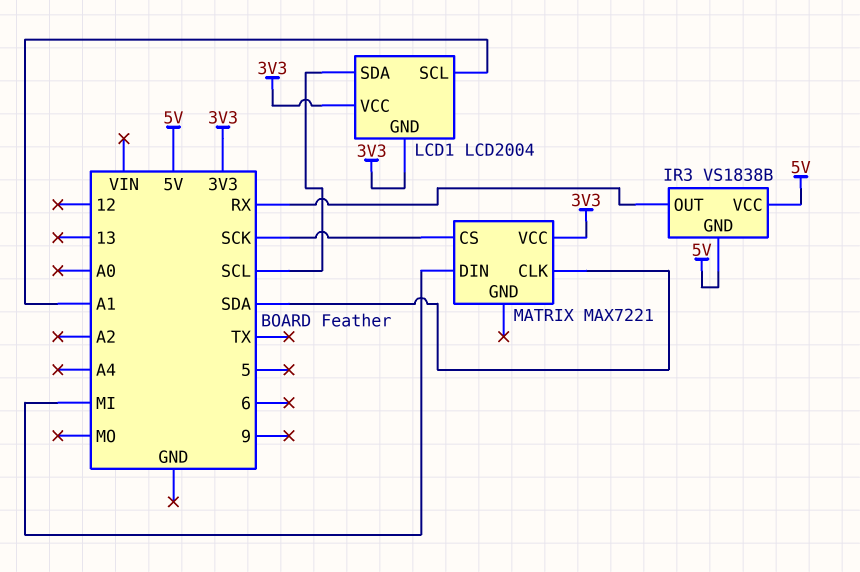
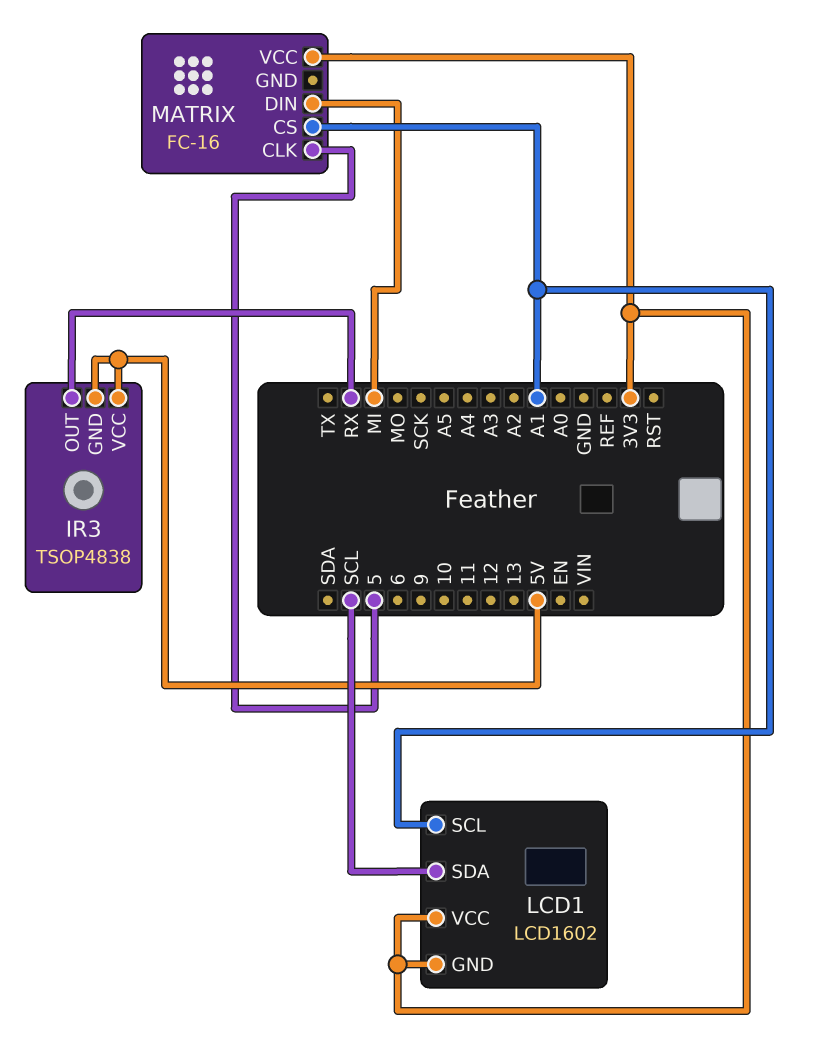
IR3: VS1838B -> TSOP4838
LCD1: LCD2004 -> LCD1602
MATRIX: MAX7221 -> FC-16
MATRIX pin CLK: SDA -> 5
MATRIX pin CS: SCK -> A1

